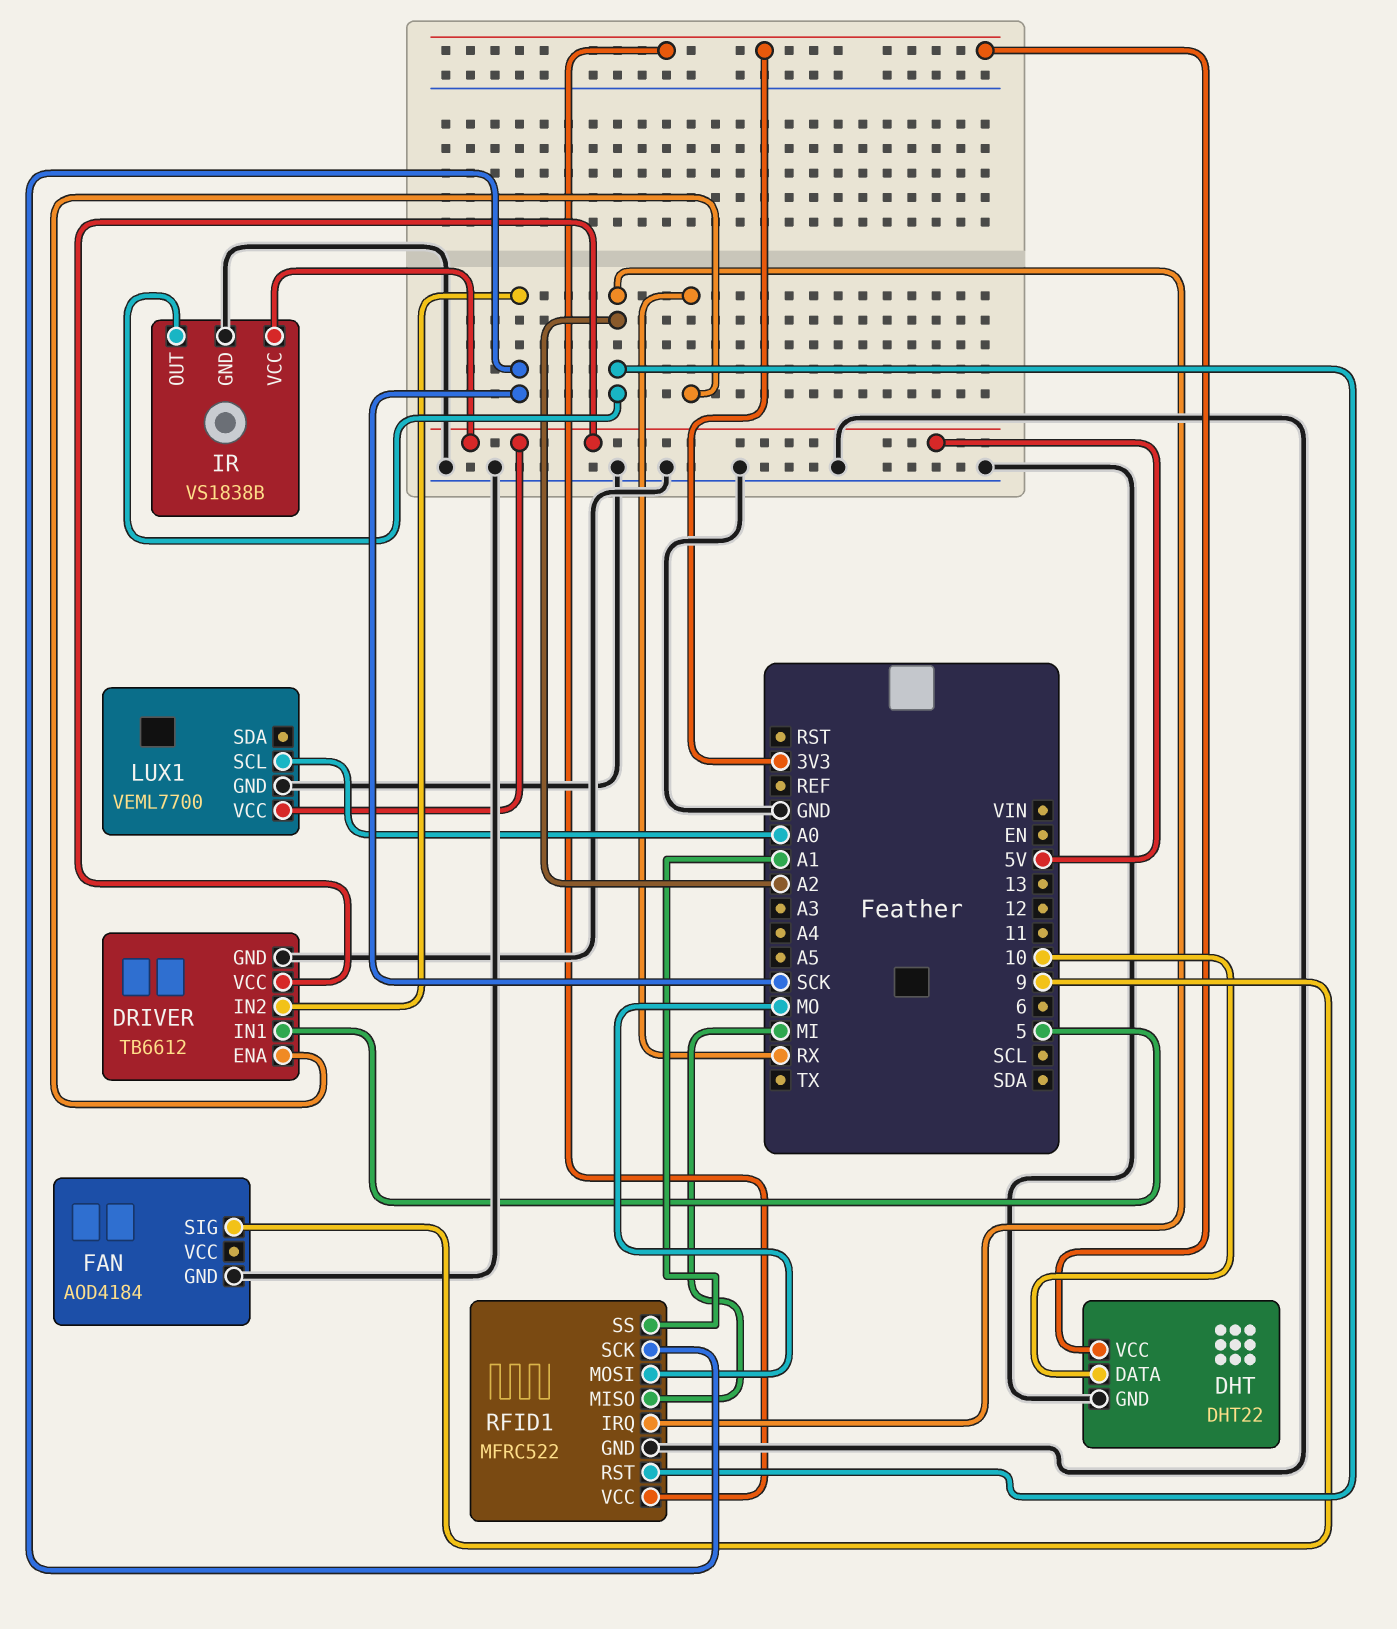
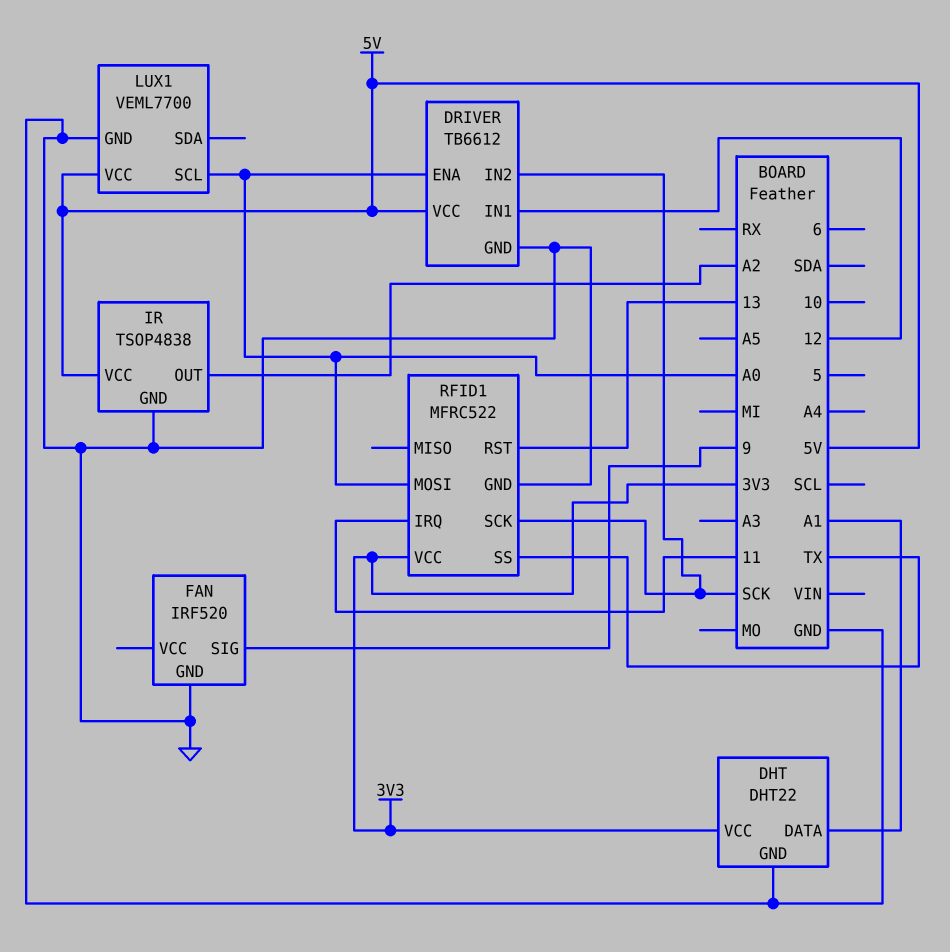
DHT pin DATA: 10 -> A1
DRIVER pin ENA: RX -> A0
DRIVER pin IN1: 5 -> 12
FAN: AOD4184 -> IRF520
IR: VS1838B -> TSOP4838
RFID1 pin IRQ: A2 -> 11
RFID1 pin MISO: MI -> none
RFID1 pin MOSI: MO -> A0
RFID1 pin RST: A2 -> 13
RFID1 pin SS: A1 -> TX

